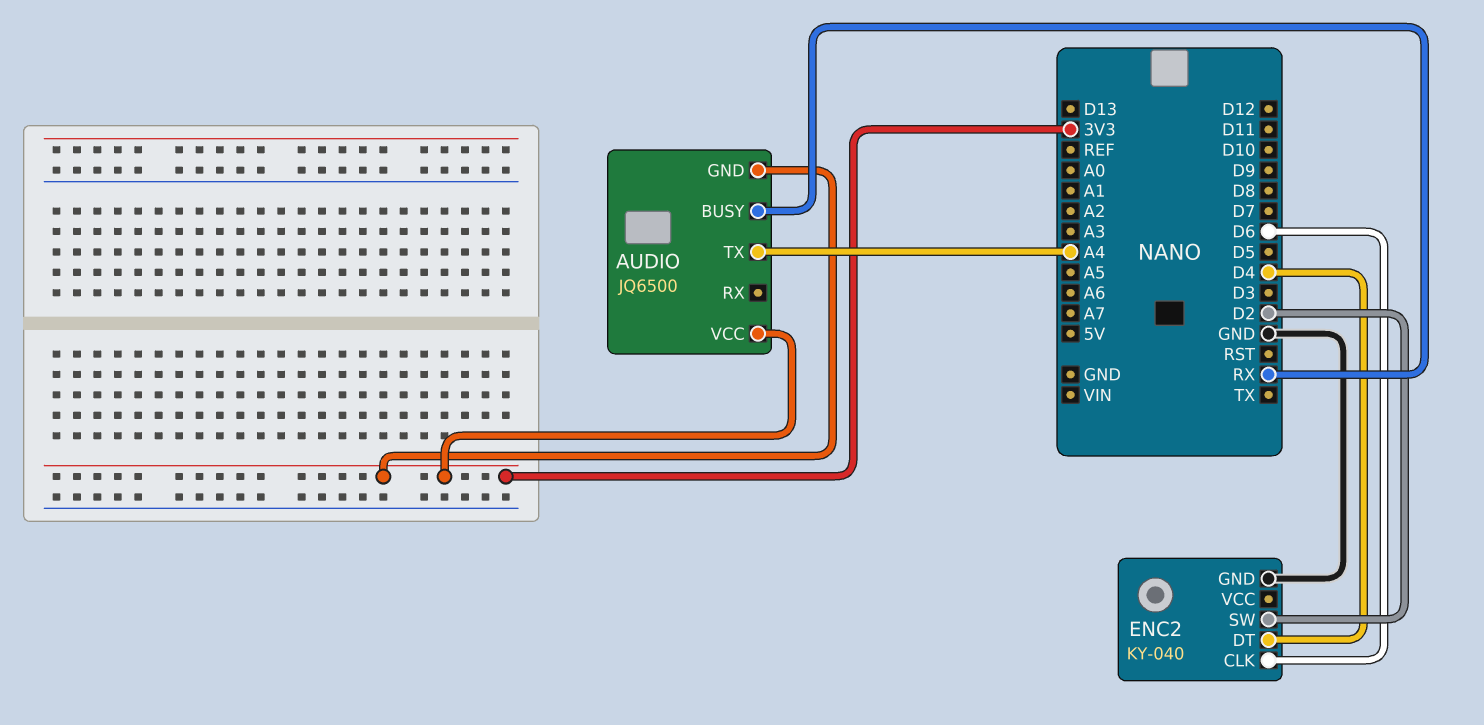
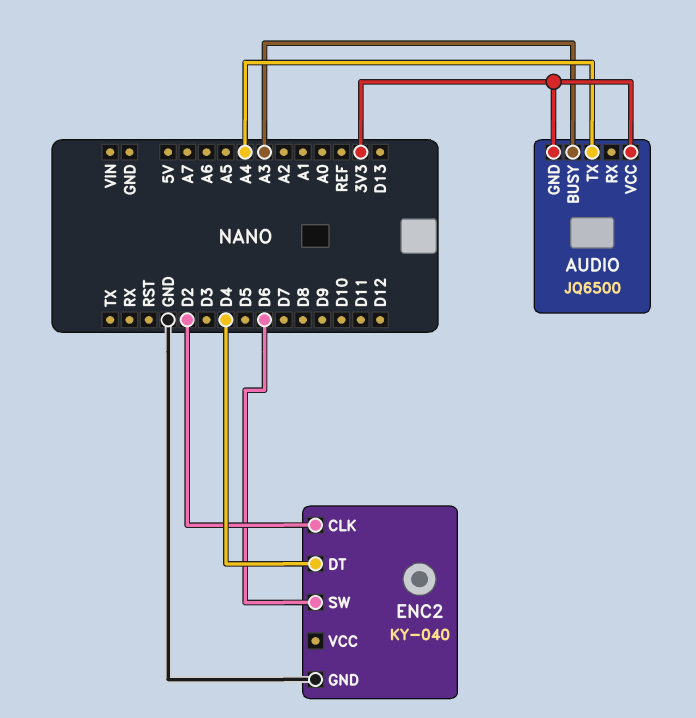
AUDIO pin BUSY: RX -> A3
ENC2 pin CLK: D6 -> D2
ENC2 pin SW: D2 -> D6

